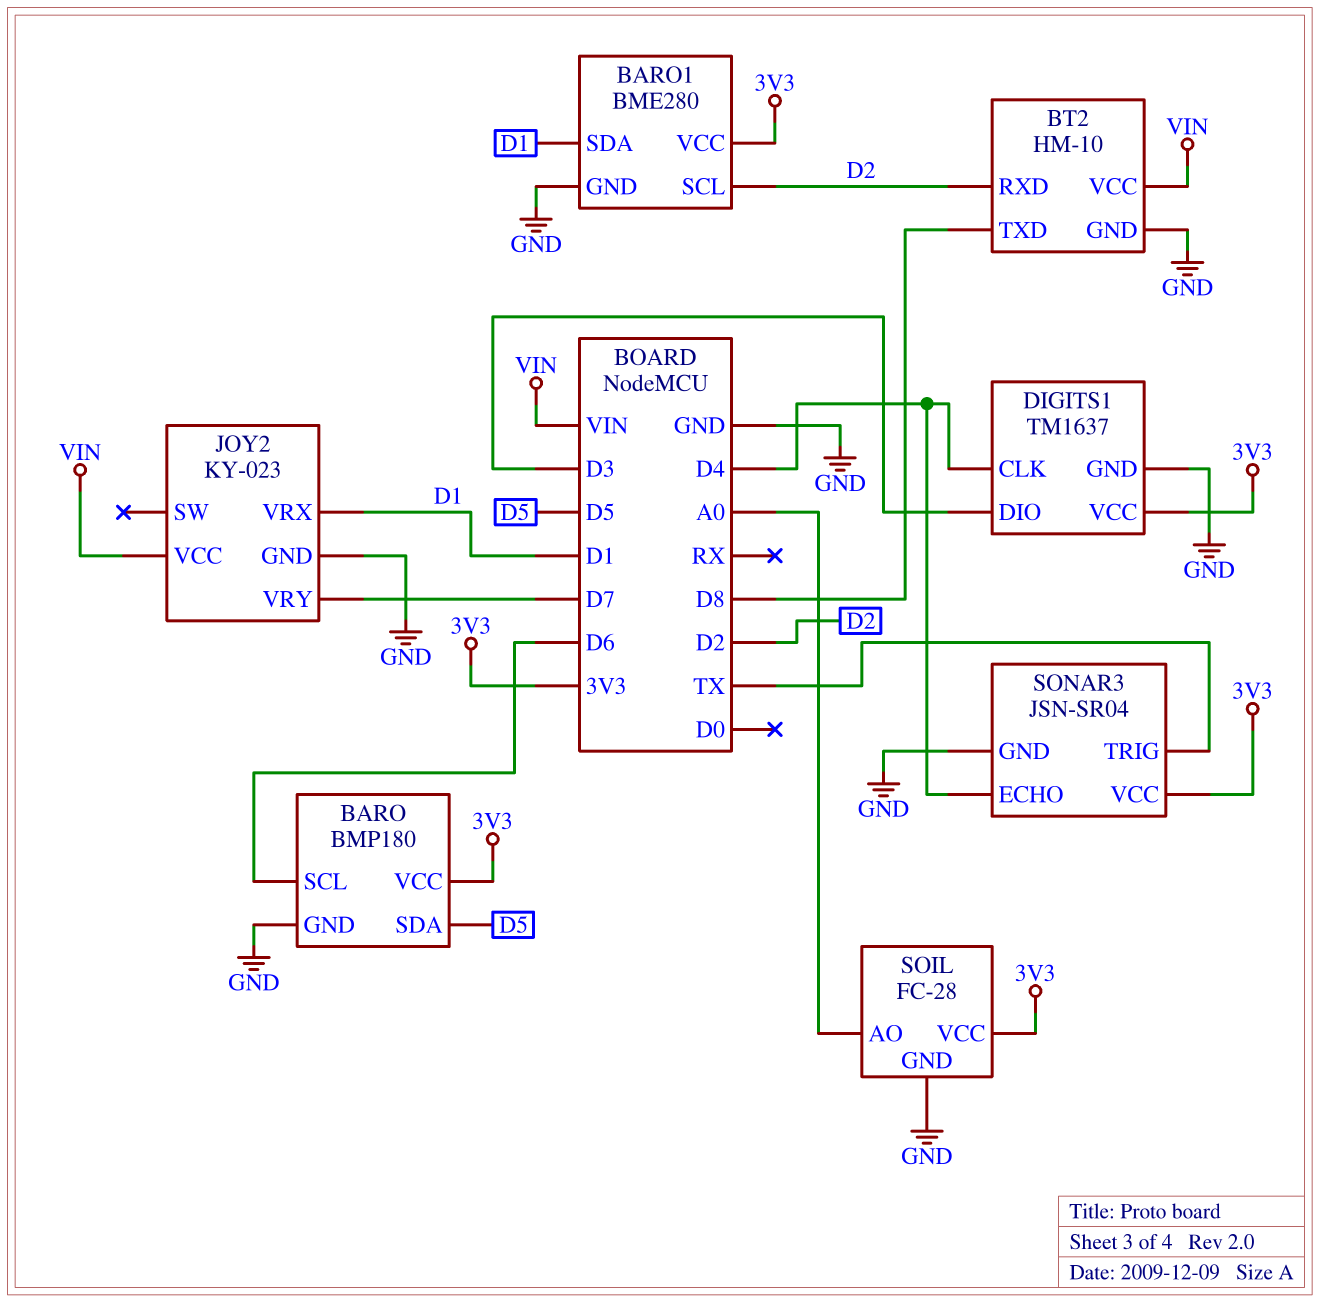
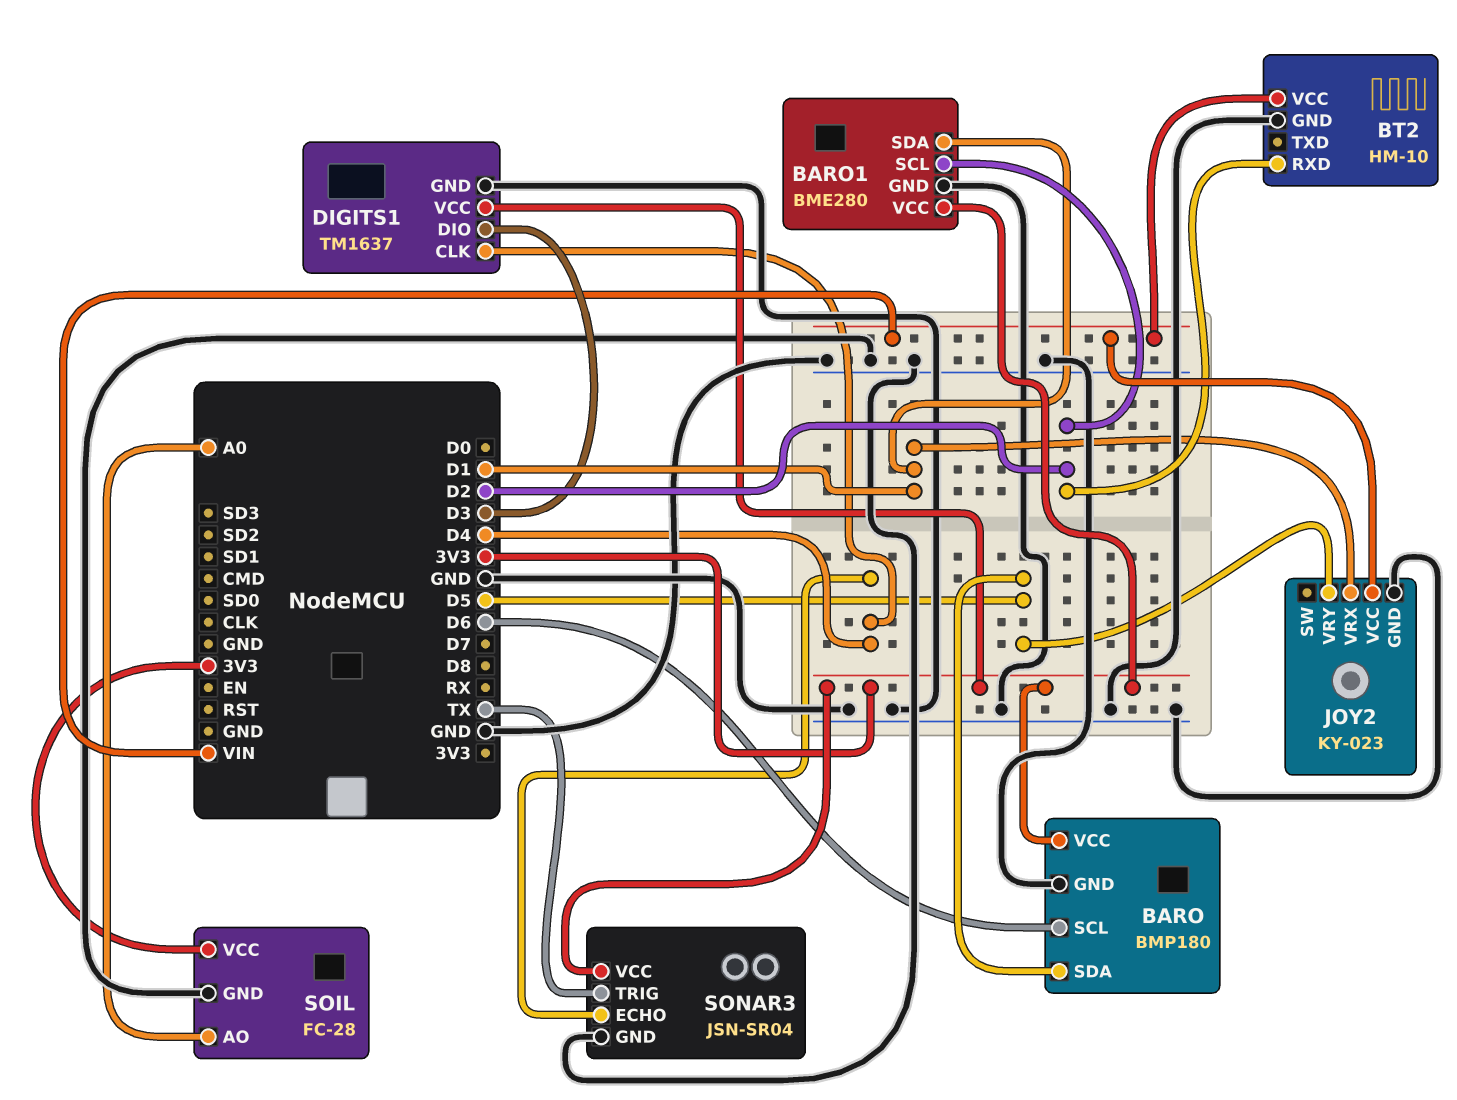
BT2 pin TXD: D8 -> none
JOY2 pin VRY: D7 -> D5

